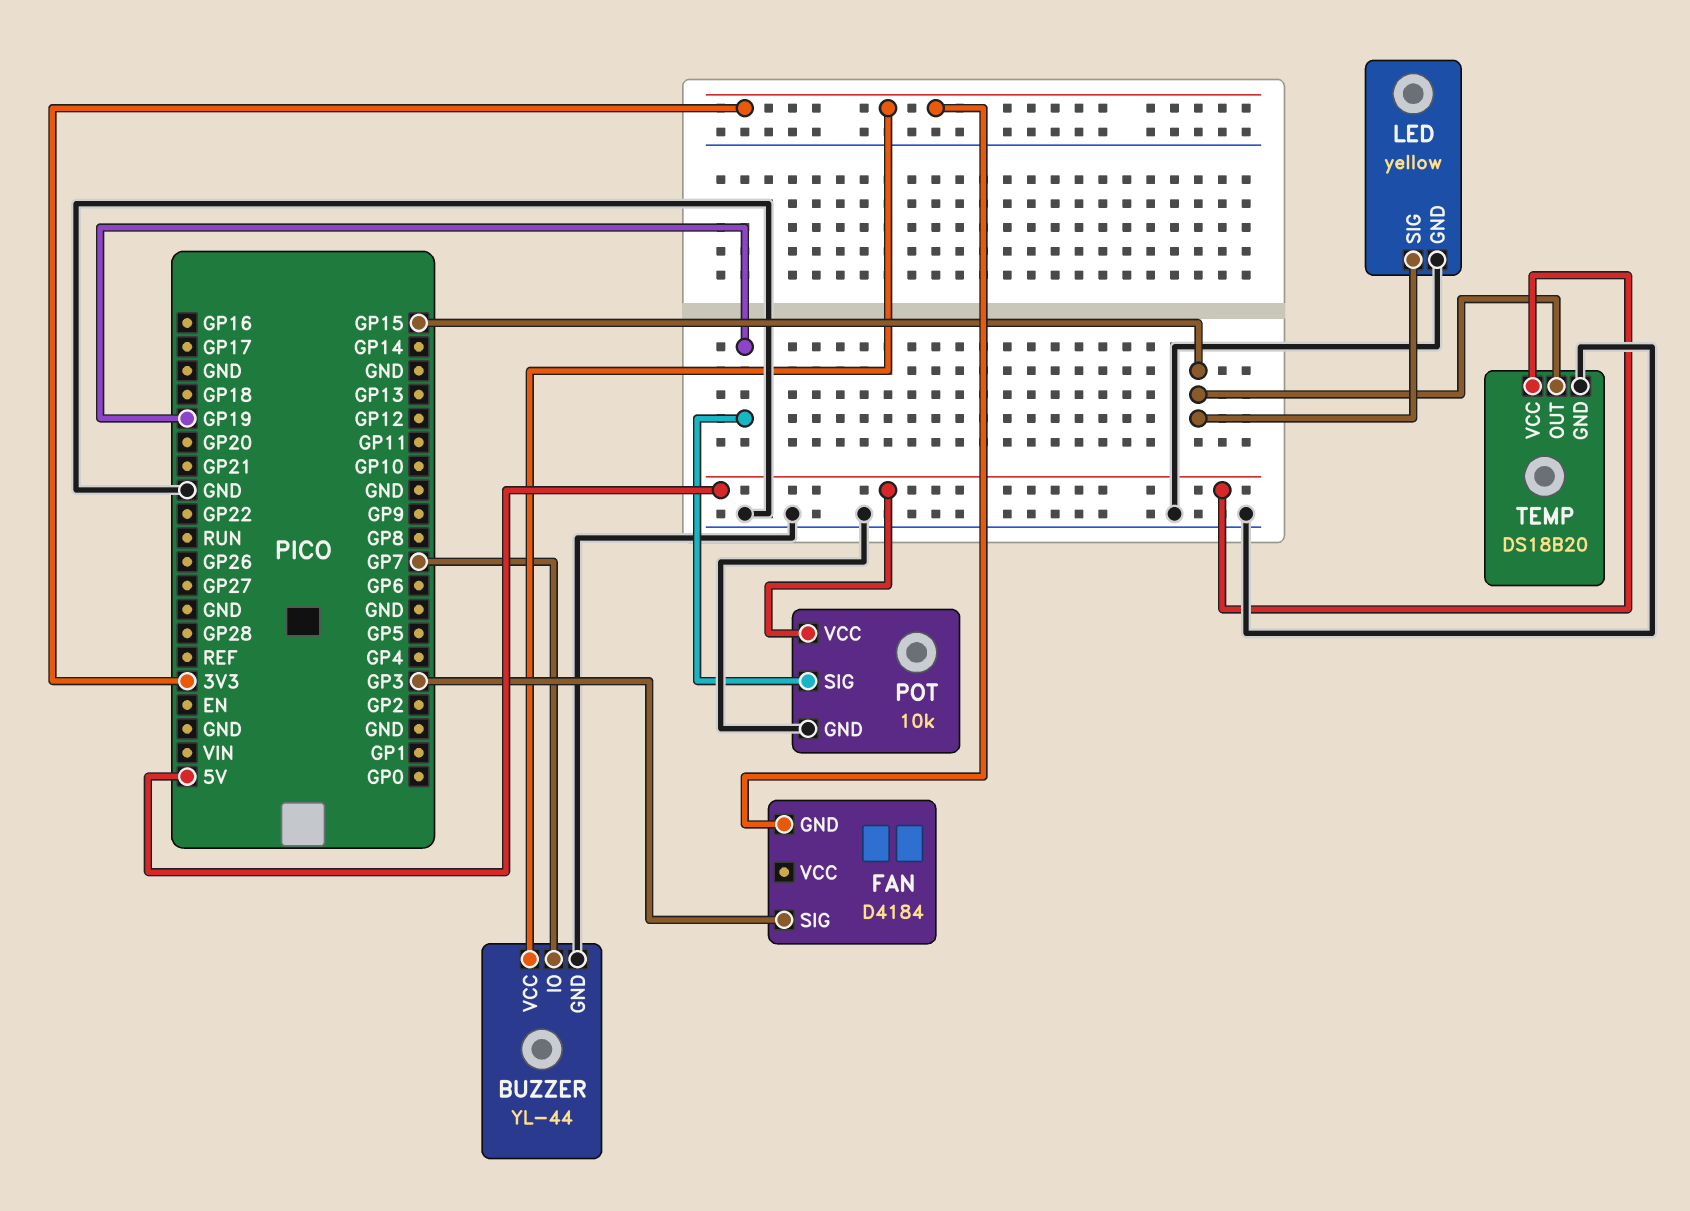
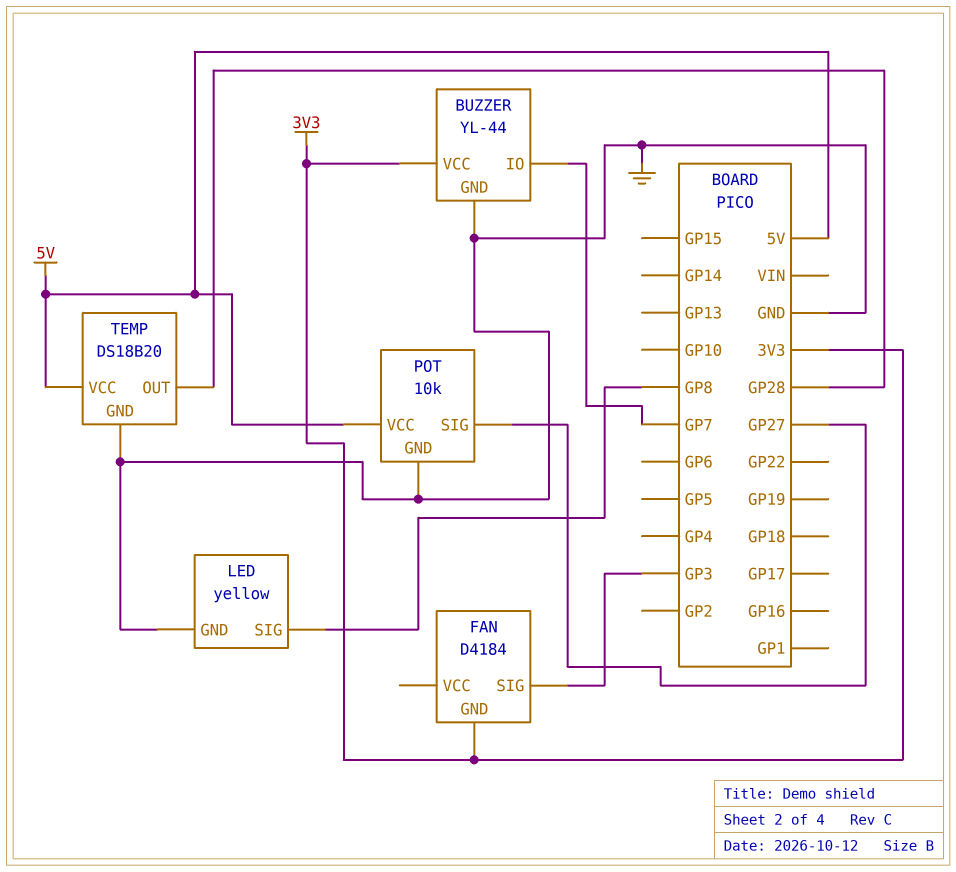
LED pin SIG: GP15 -> GP8
POT pin SIG: GP19 -> GP27
TEMP pin OUT: GP15 -> GP28

